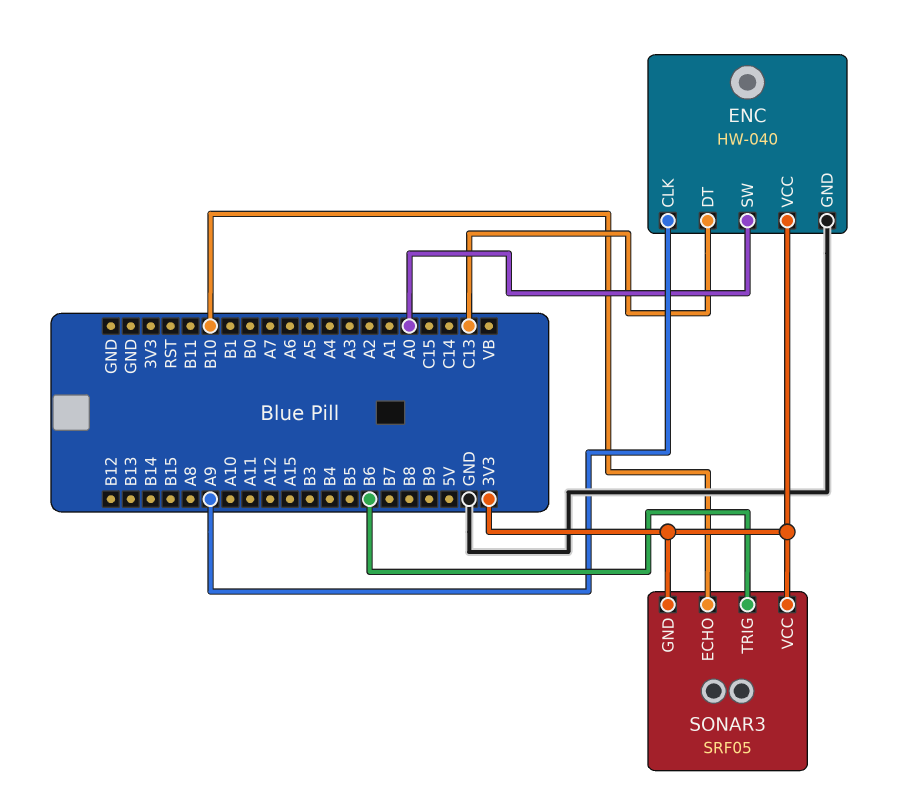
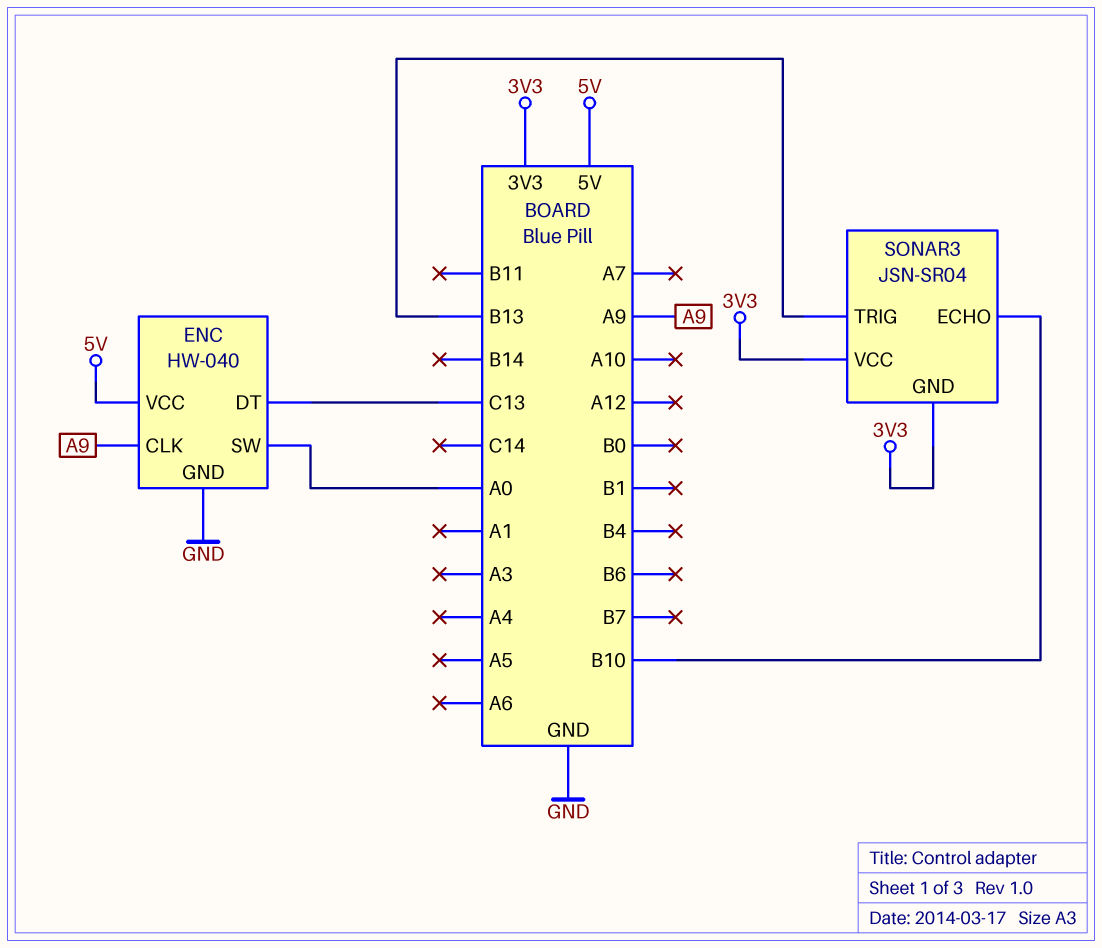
ENC pin VCC: 3V3 -> 5V
SONAR3: SRF05 -> JSN-SR04
SONAR3 pin TRIG: B6 -> B13

